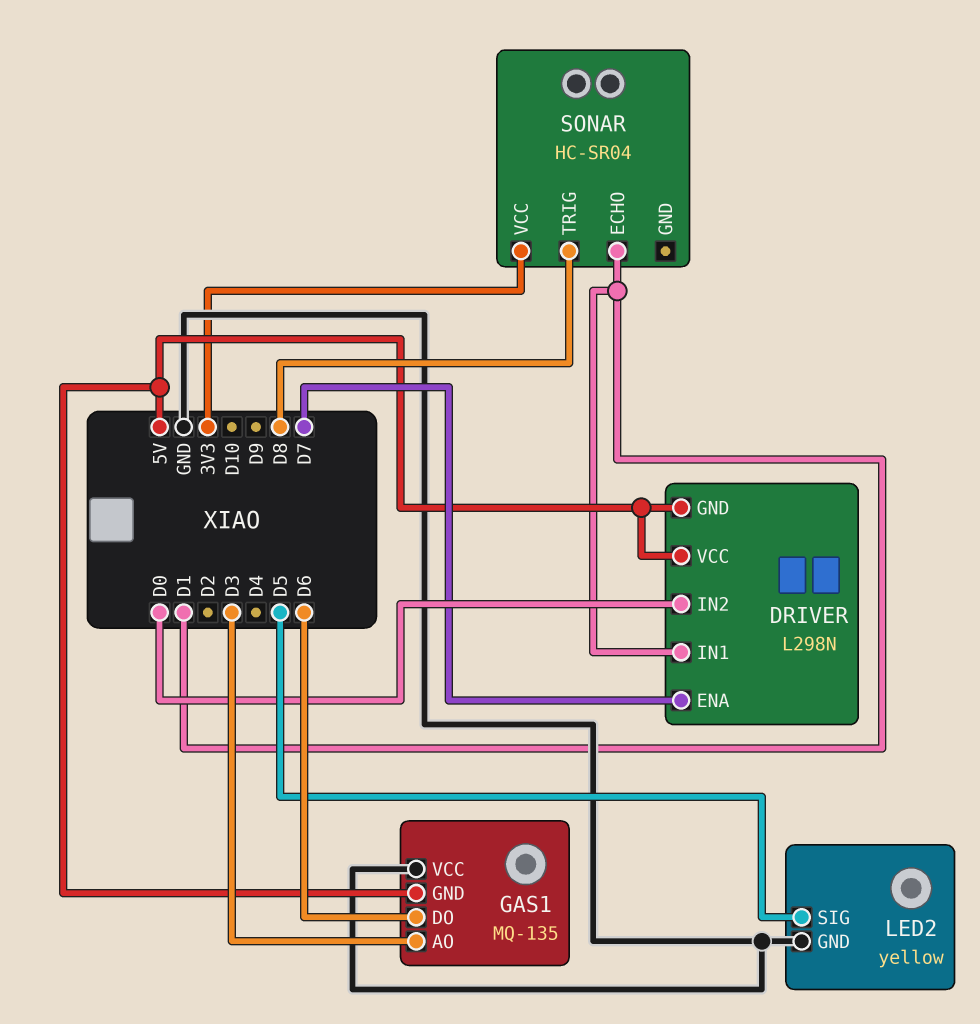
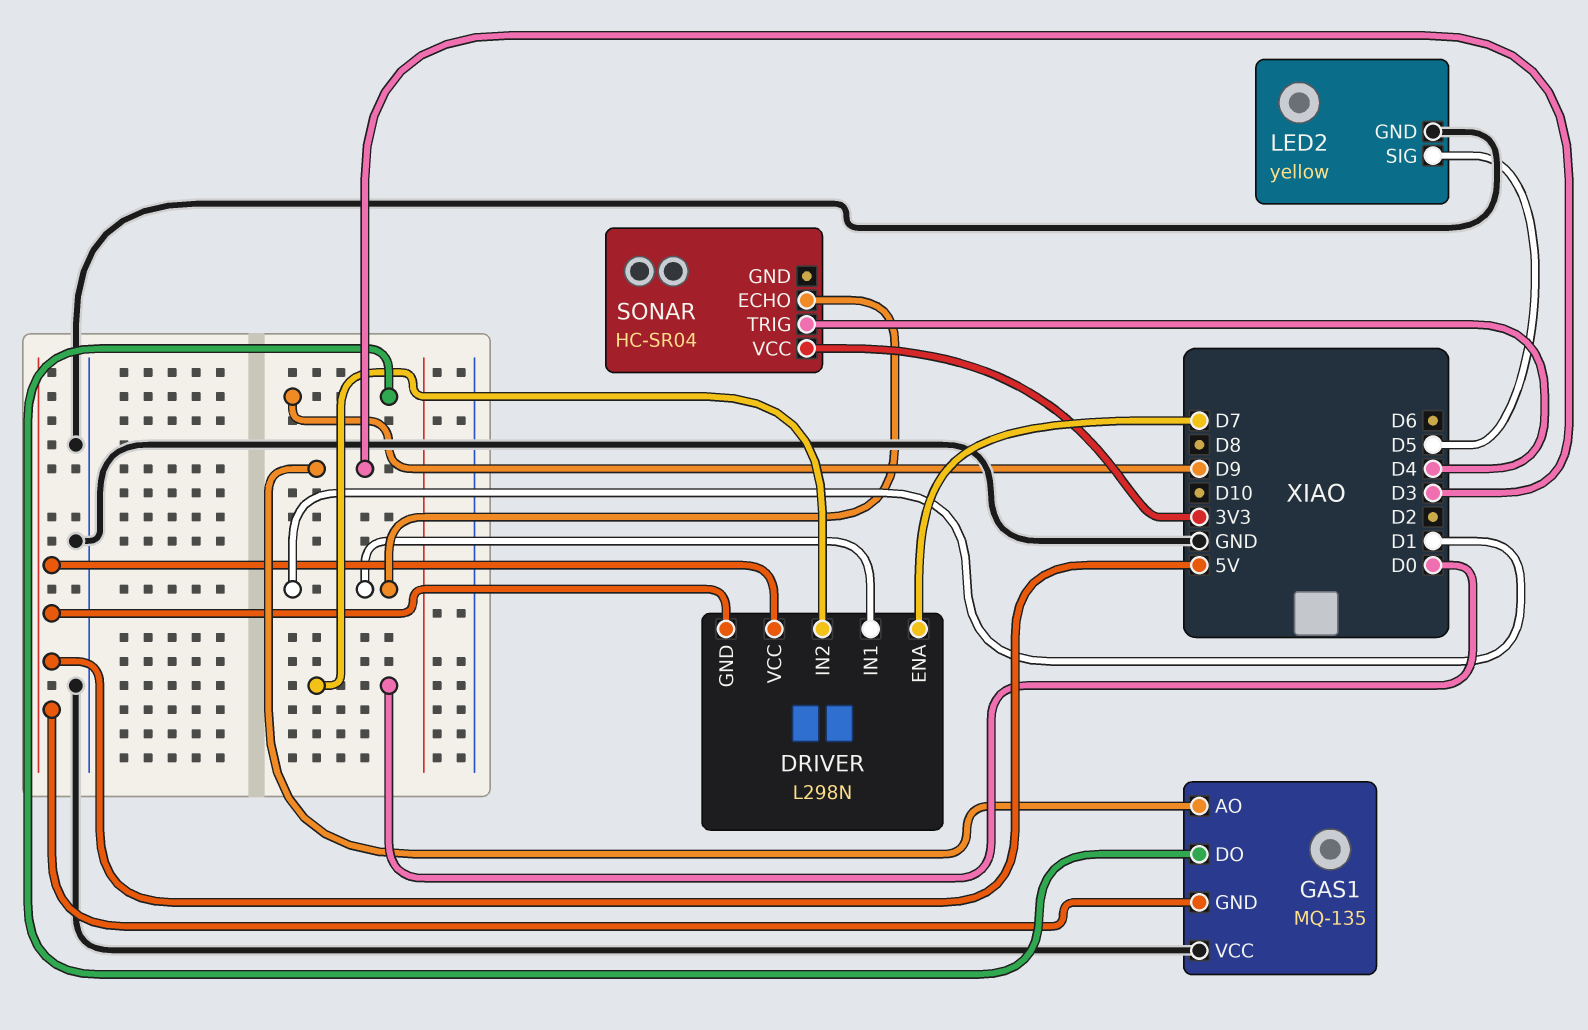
GAS1 pin DO: D6 -> D9
SONAR pin TRIG: D8 -> D4

